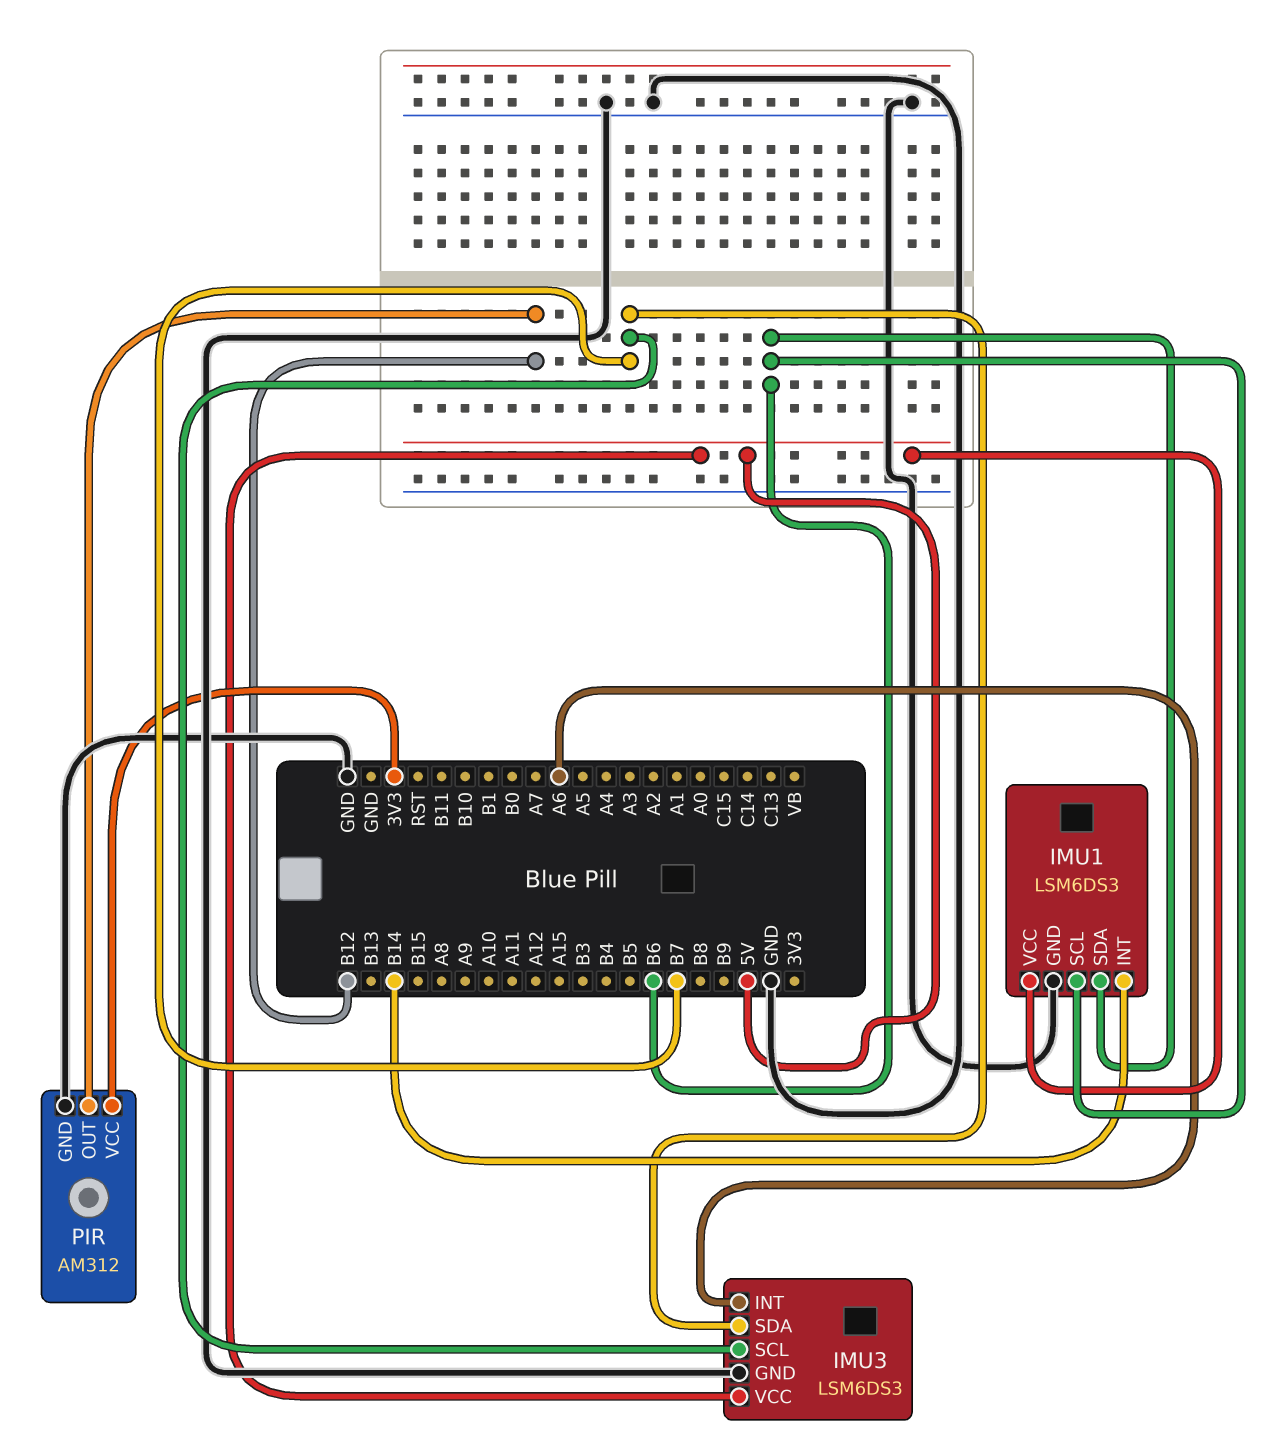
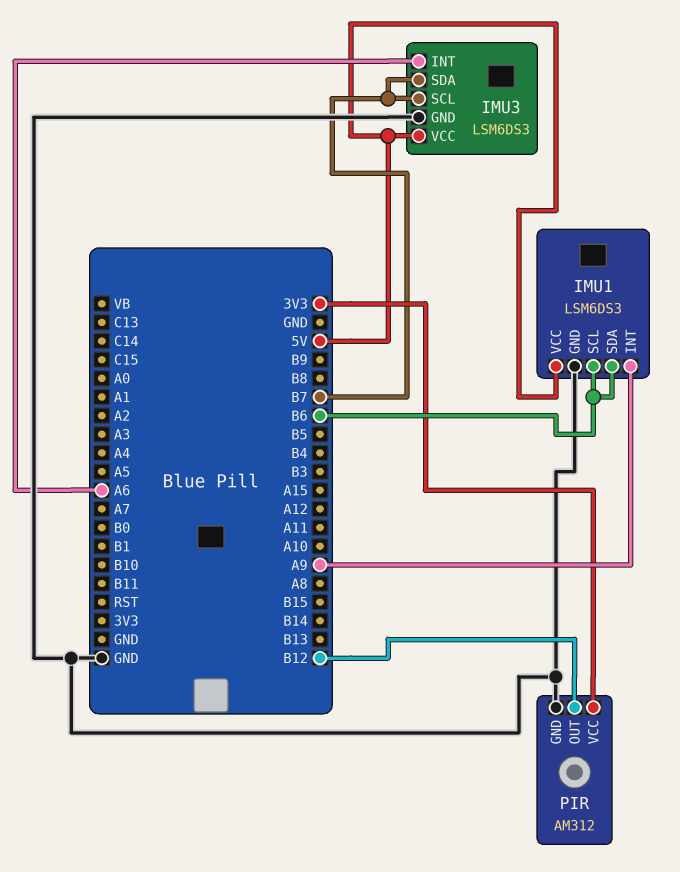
IMU1 pin INT: B14 -> A9

